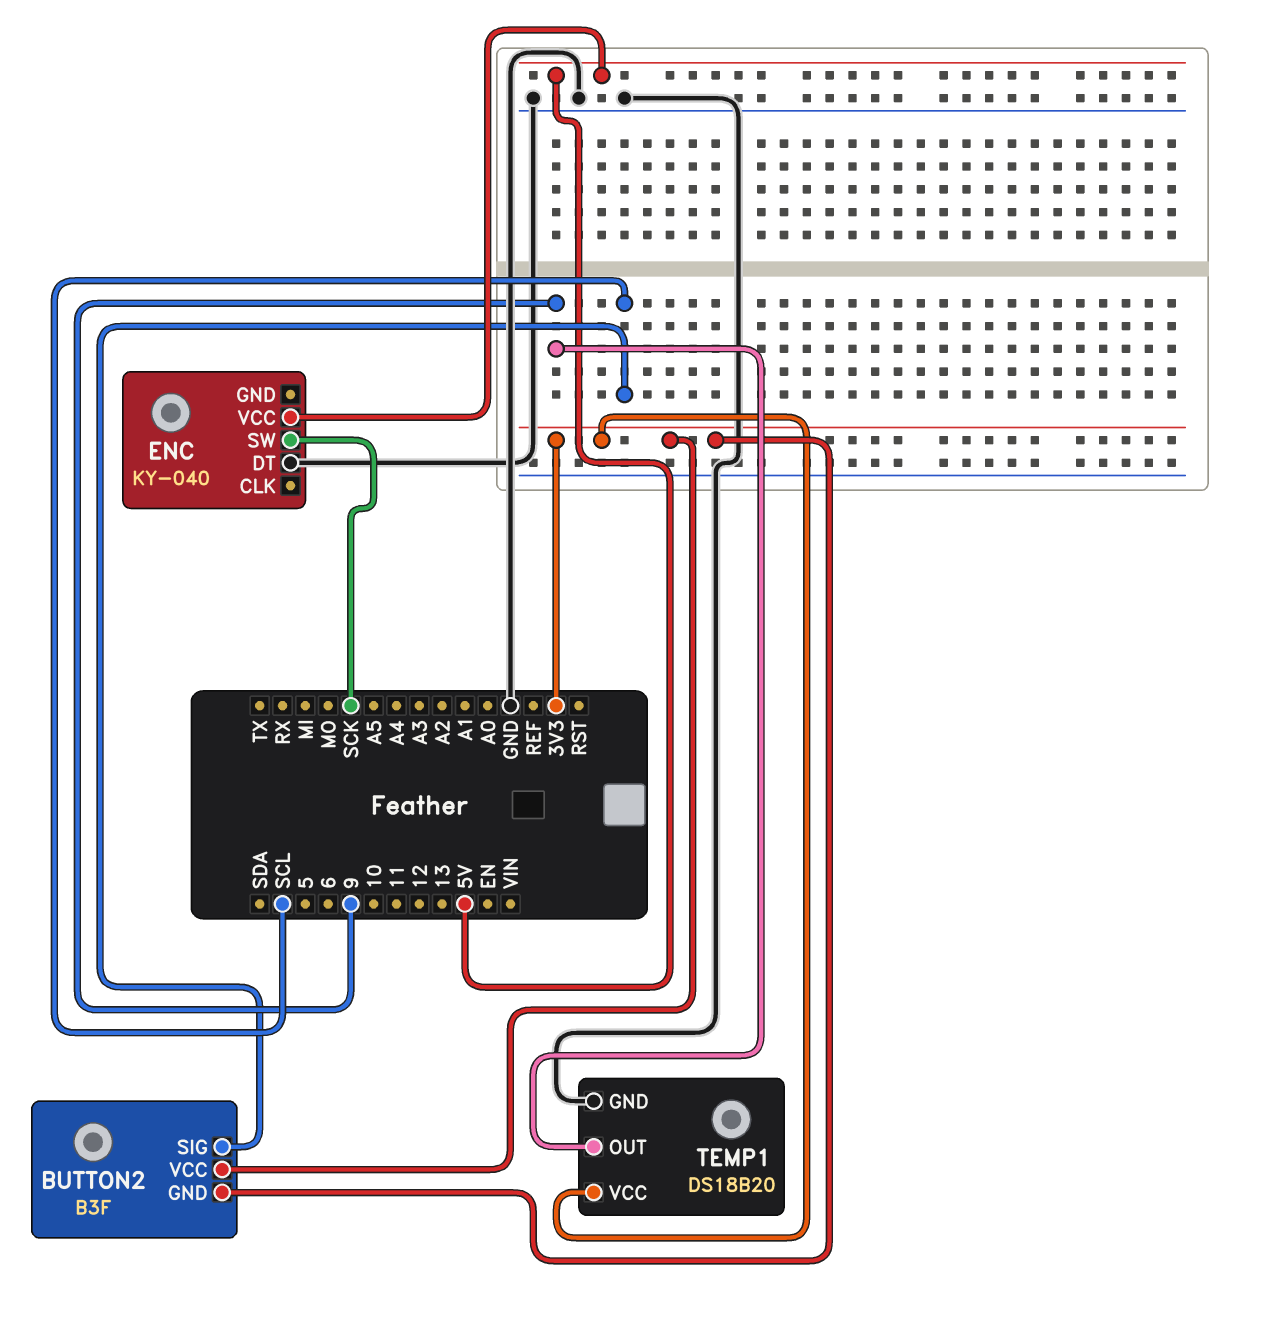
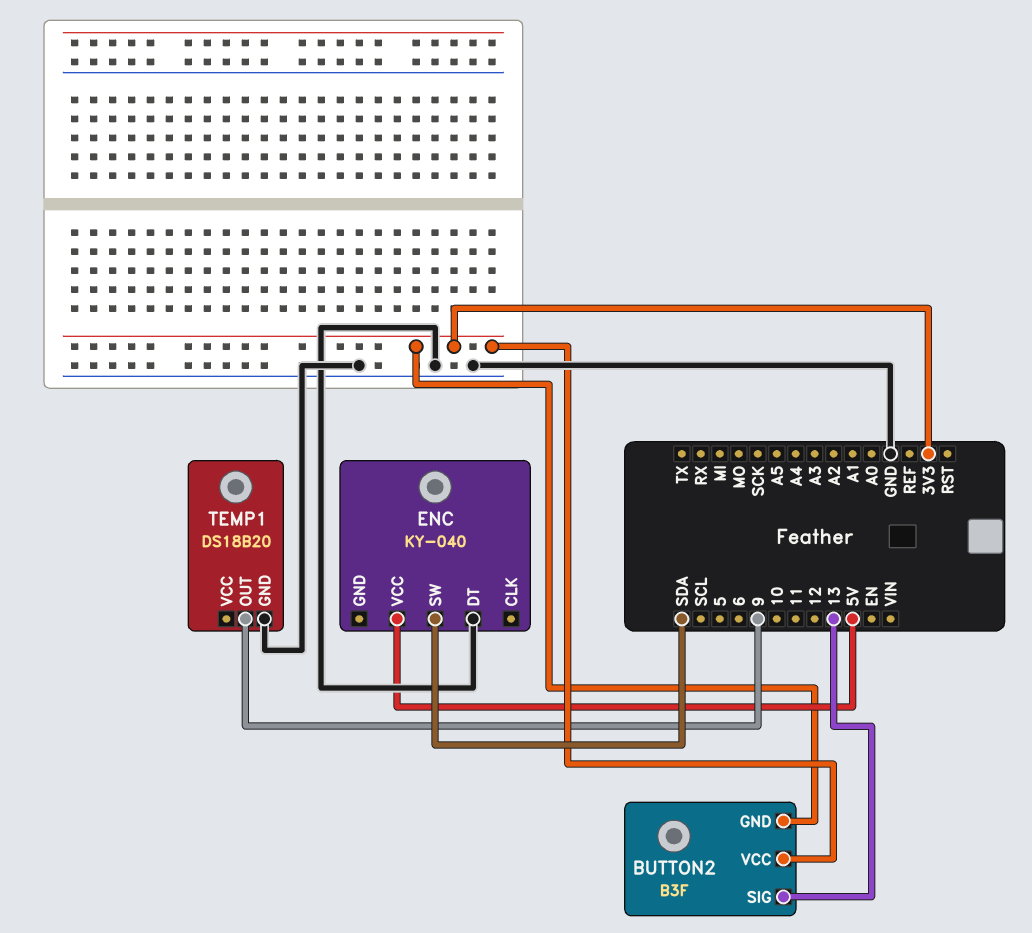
BUTTON2 pin SIG: SCL -> 13
ENC pin SW: SCK -> SDA
TEMP1 pin VCC: 3V3 -> none

